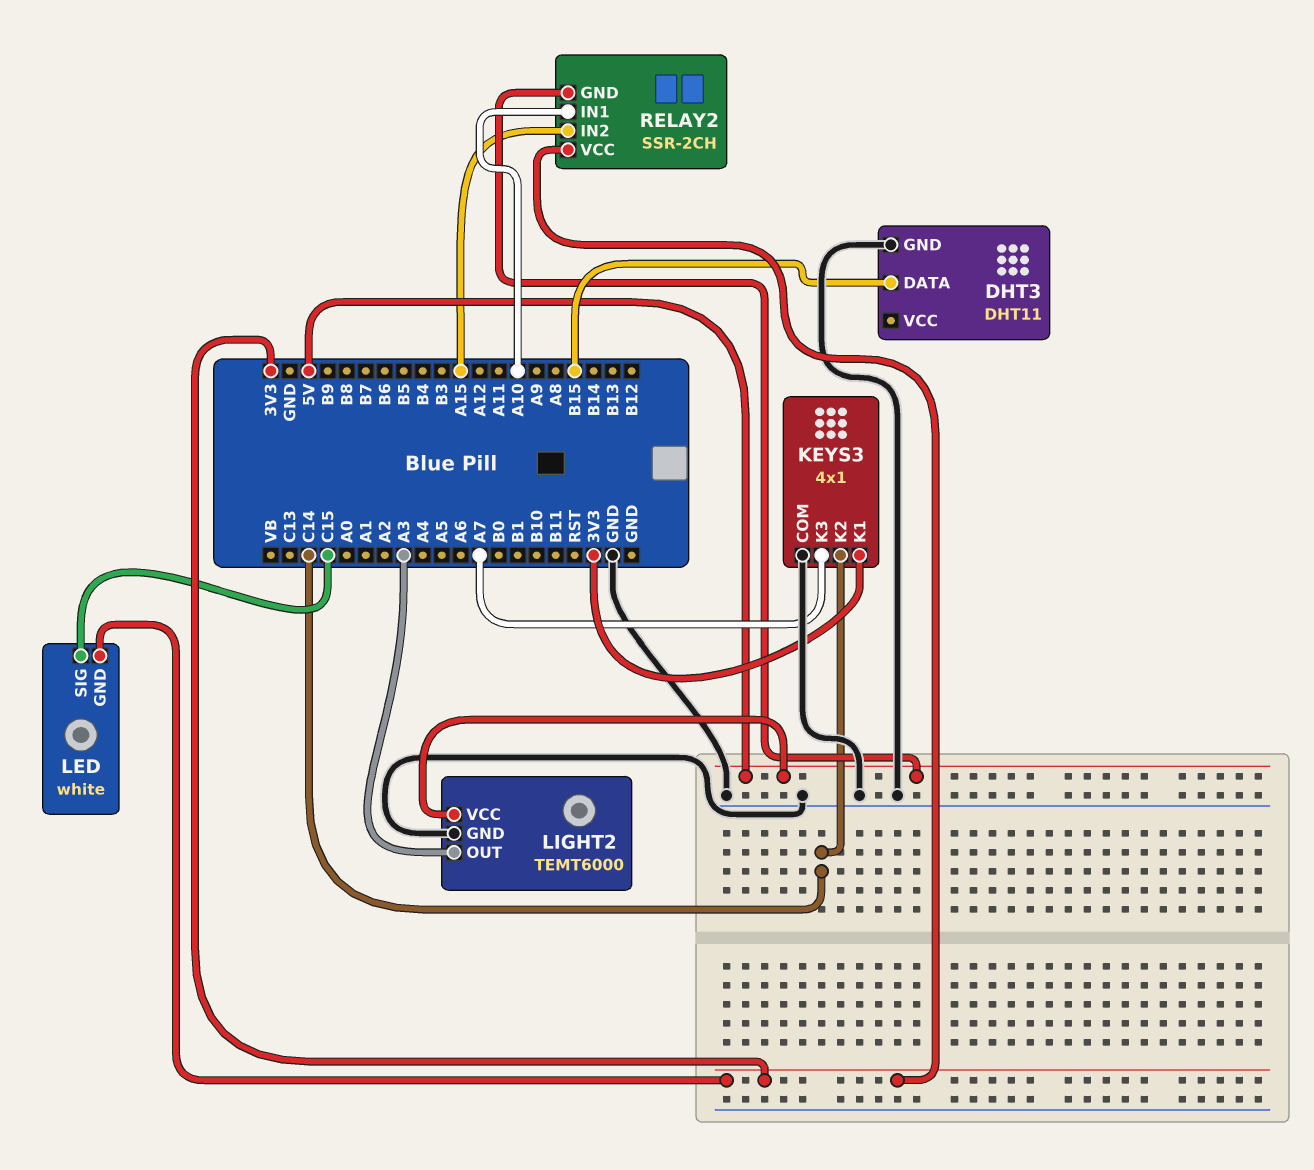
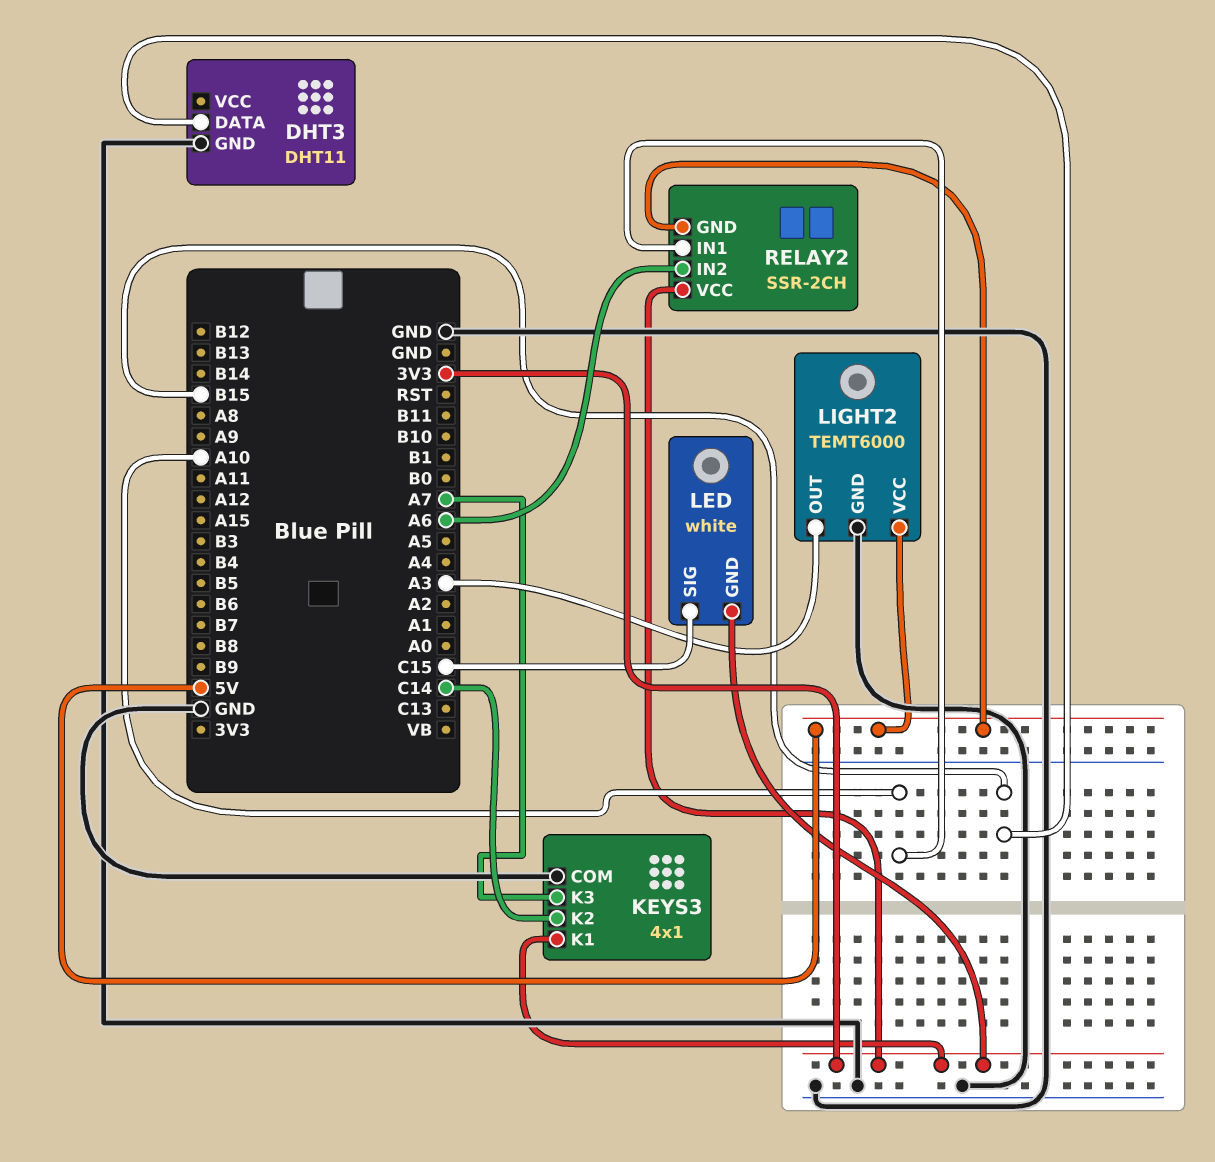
RELAY2 pin IN2: A15 -> A6

